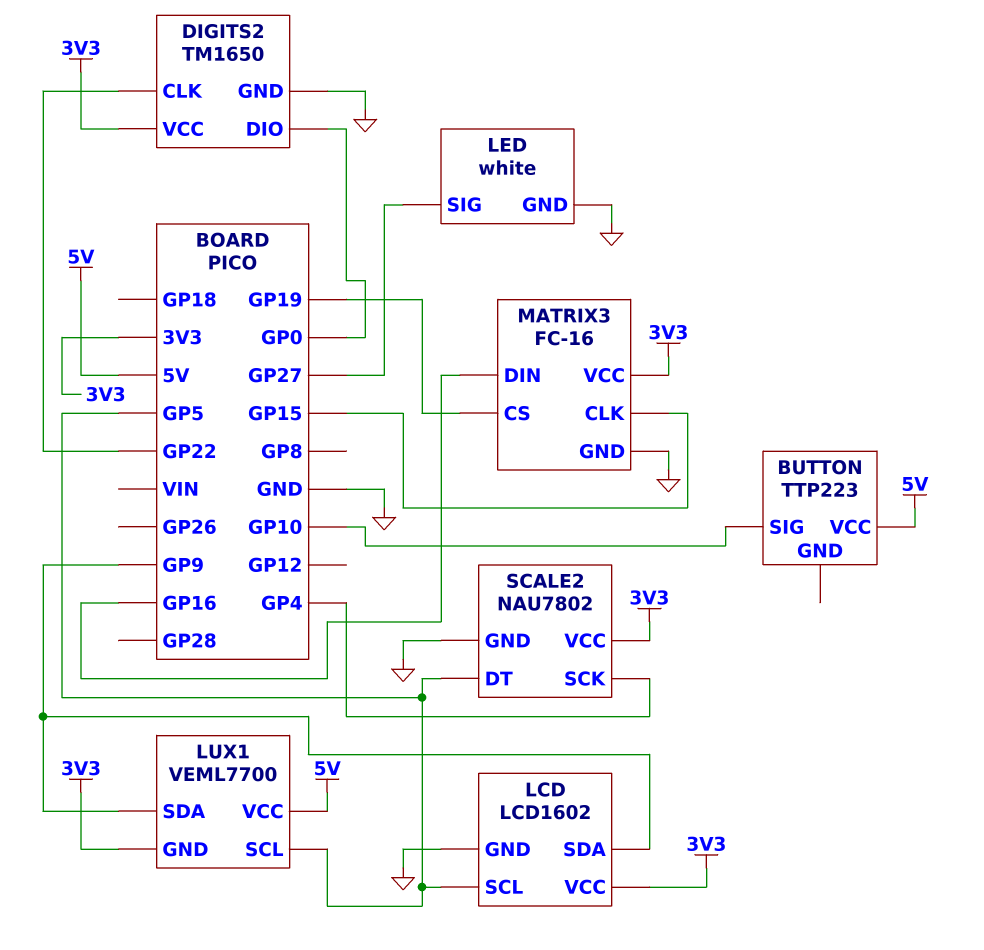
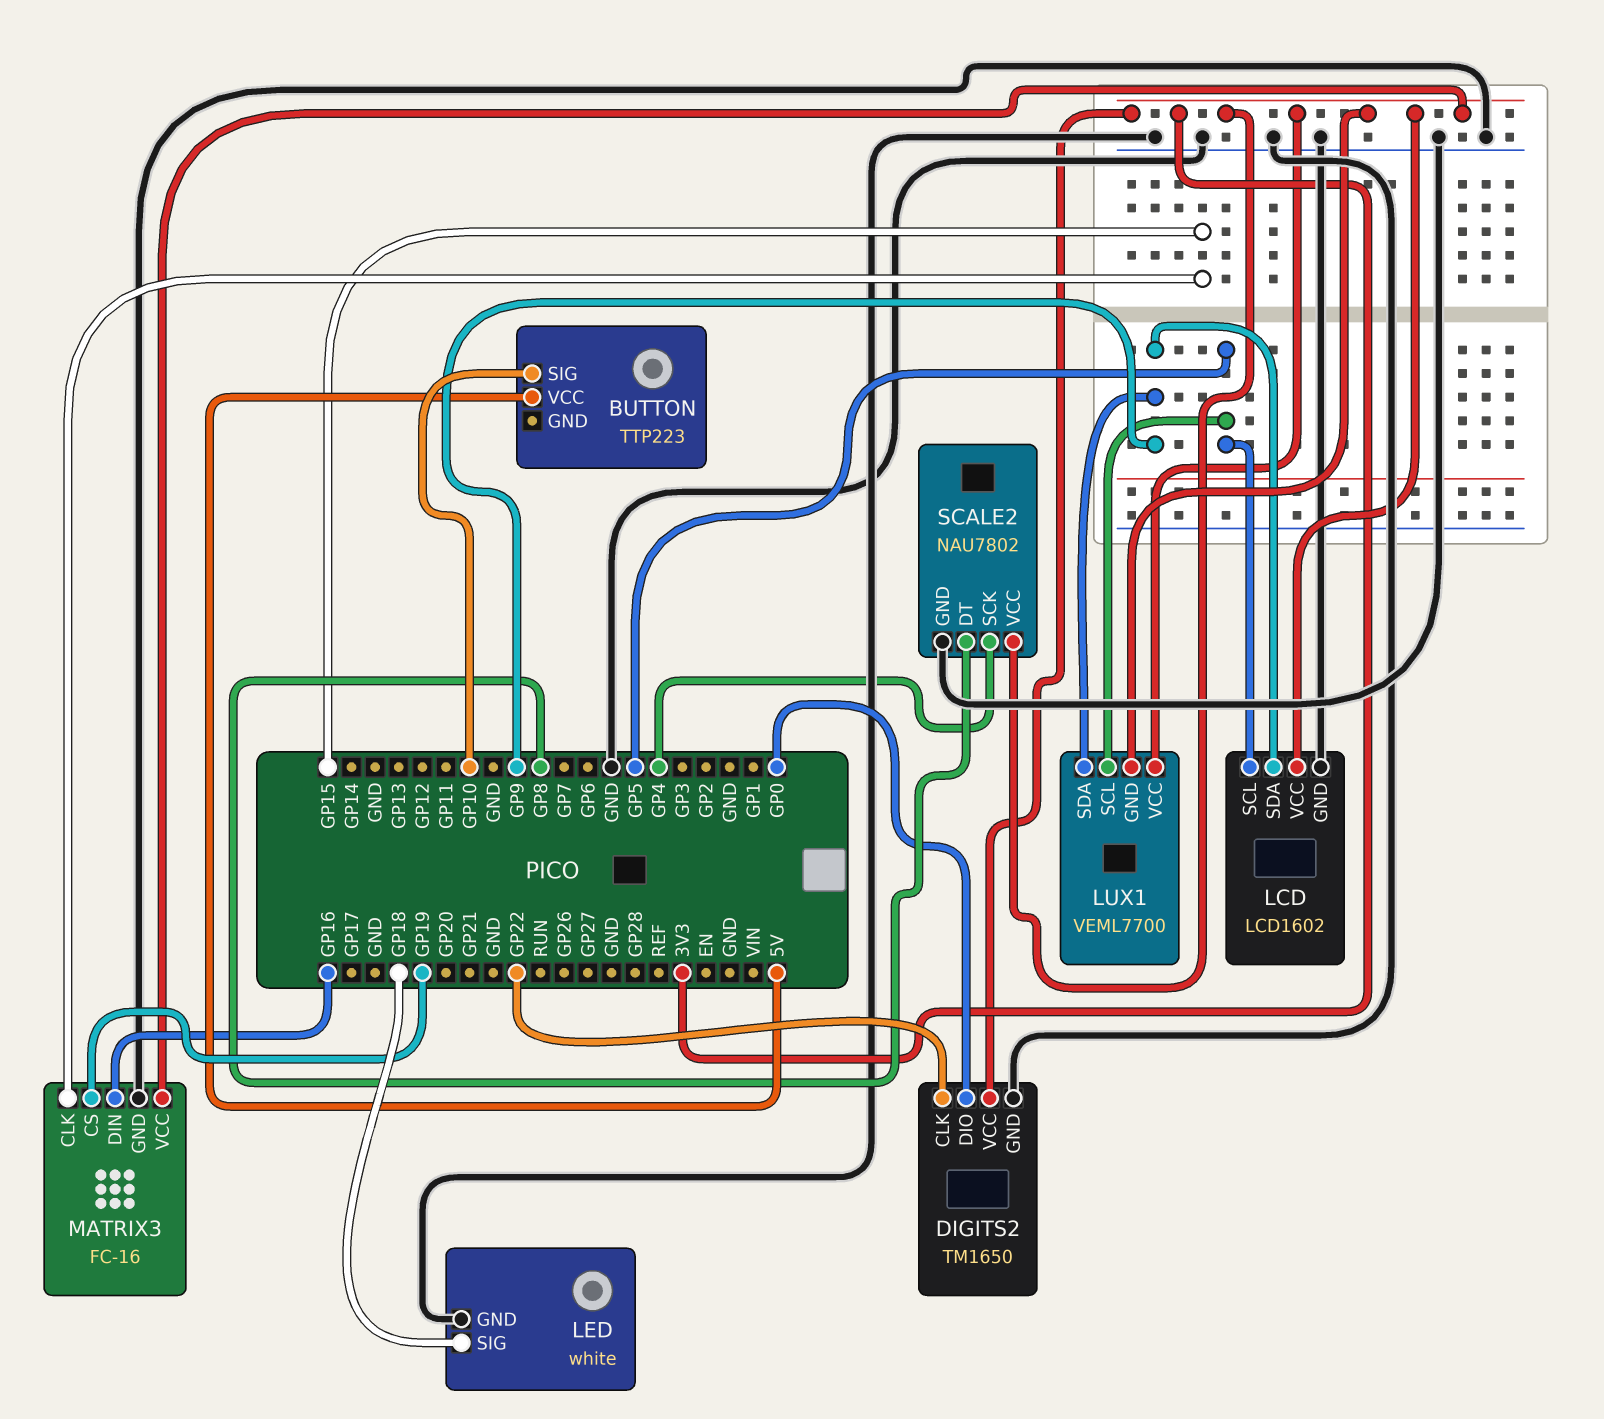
LED pin SIG: GP27 -> GP18
LUX1 pin VCC: 5V -> 3V3
SCALE2 pin DT: GP5 -> GP8

